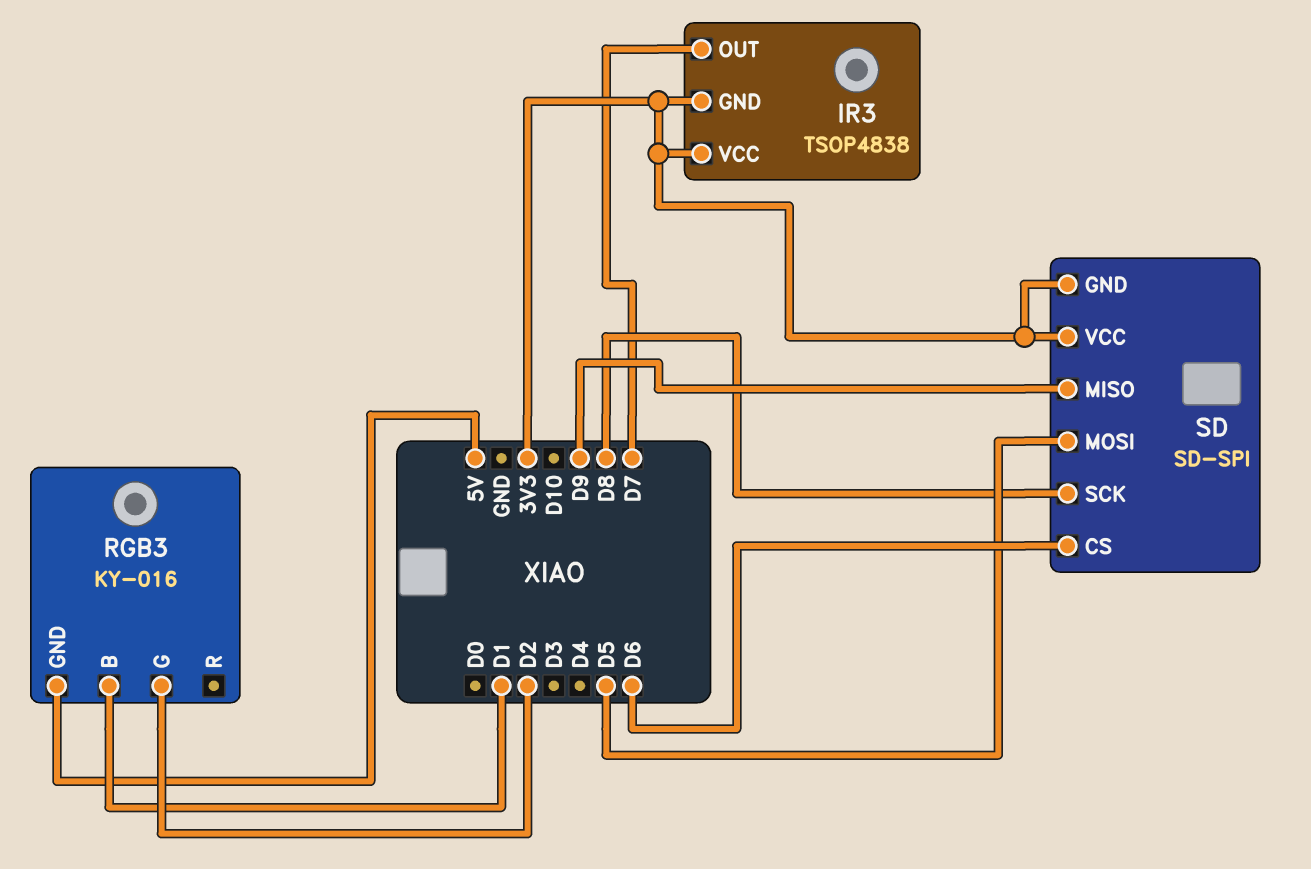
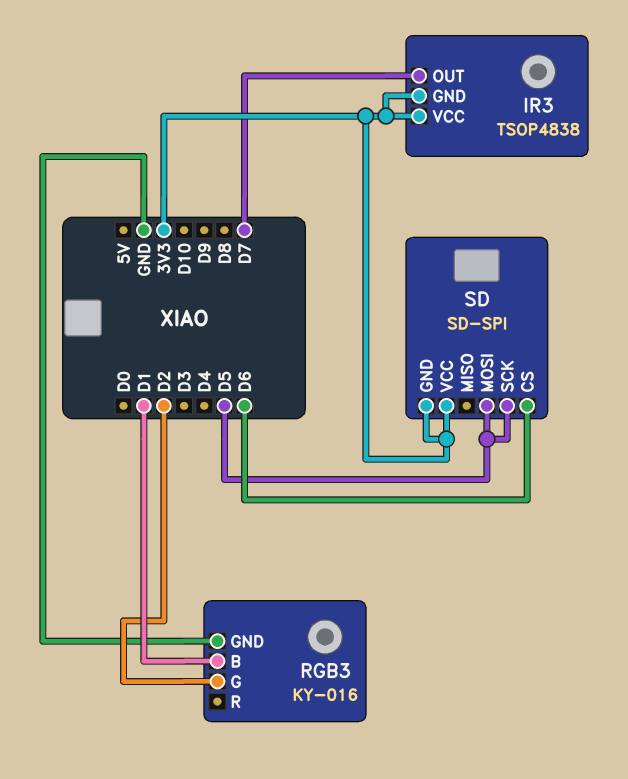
RGB3 pin GND: 5V -> GND
SD pin MISO: D9 -> none
SD pin SCK: D8 -> D5

